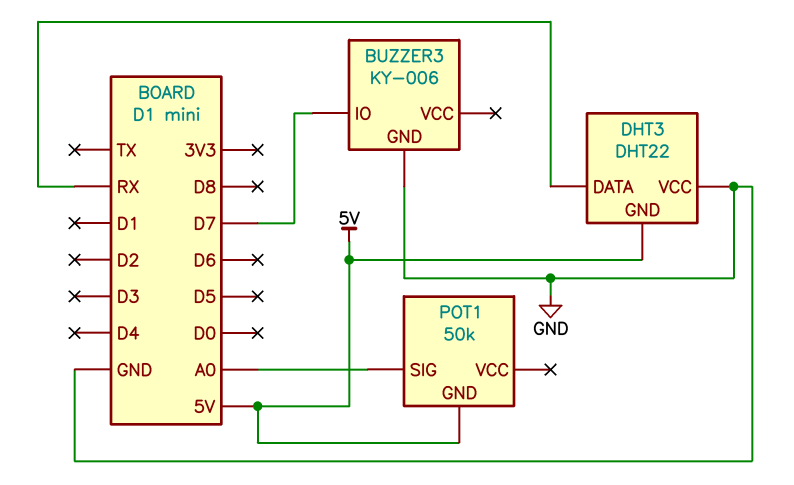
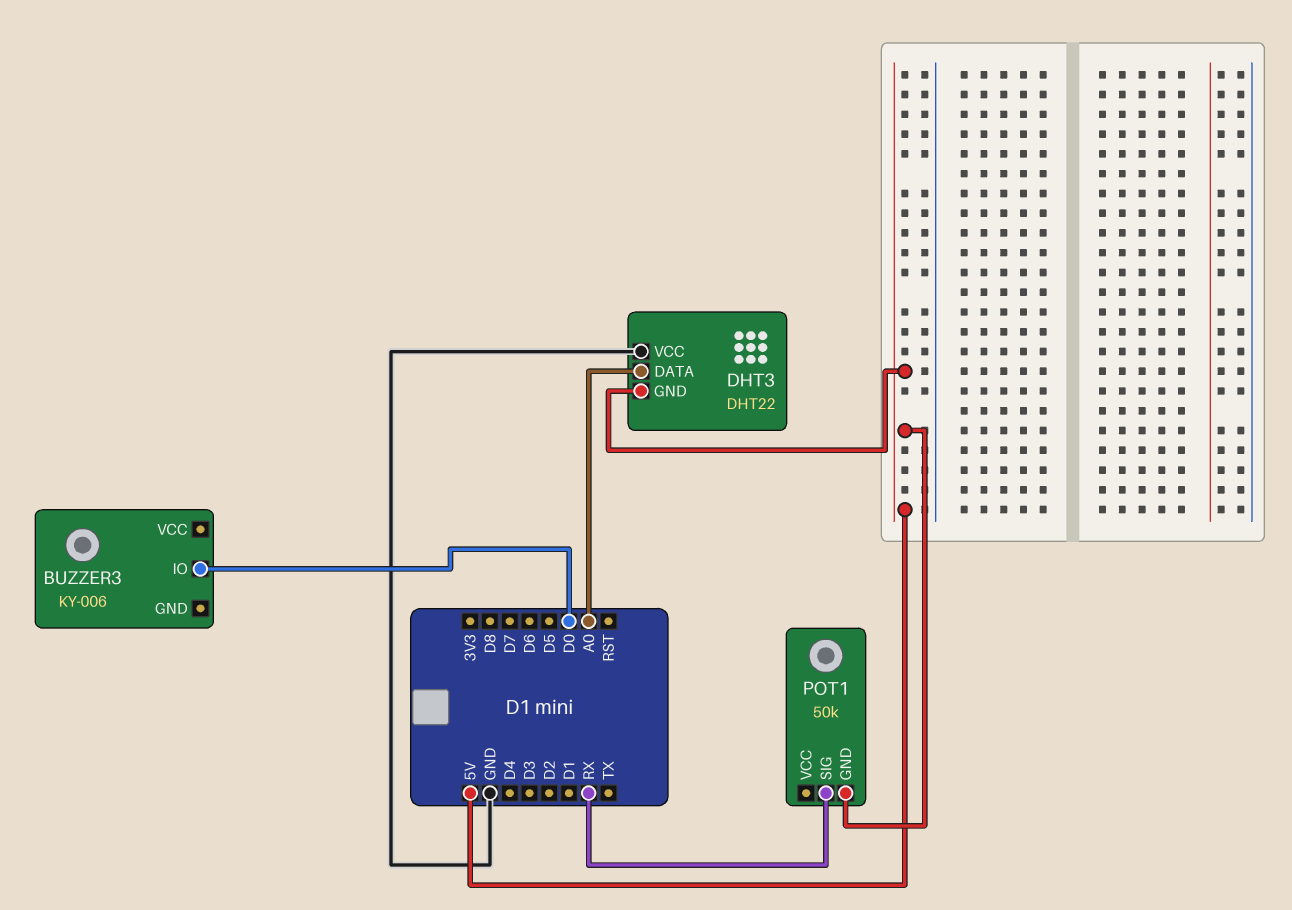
BUZZER3 pin GND: GND -> none
BUZZER3 pin IO: D7 -> D0
DHT3 pin DATA: RX -> A0
POT1 pin SIG: A0 -> RX

